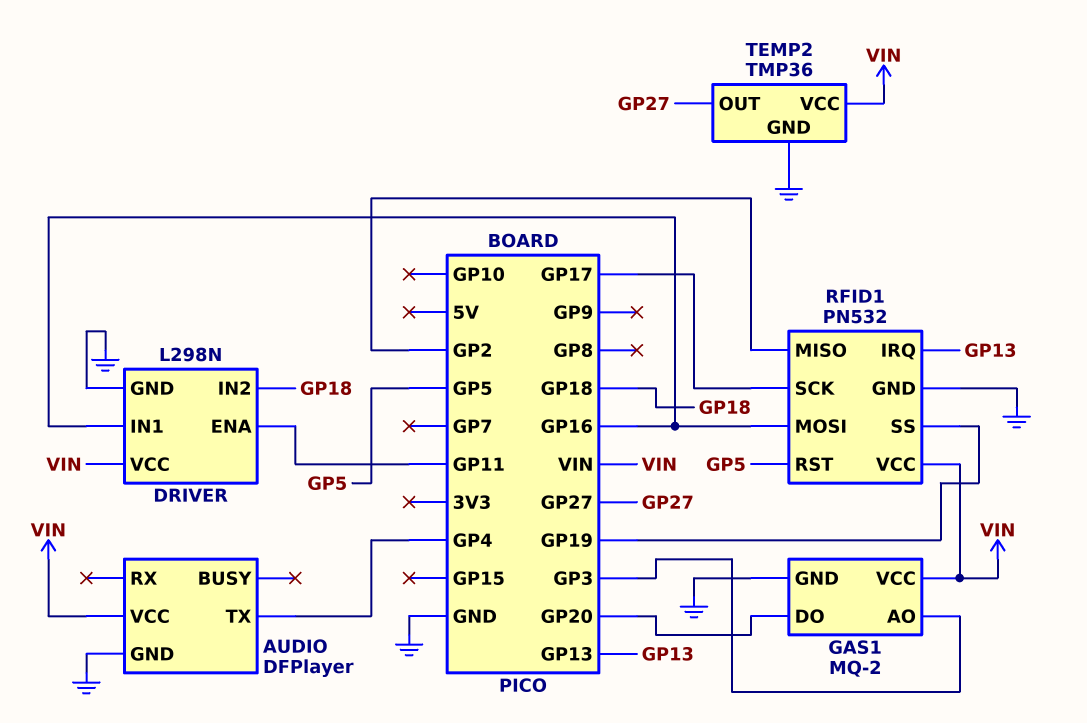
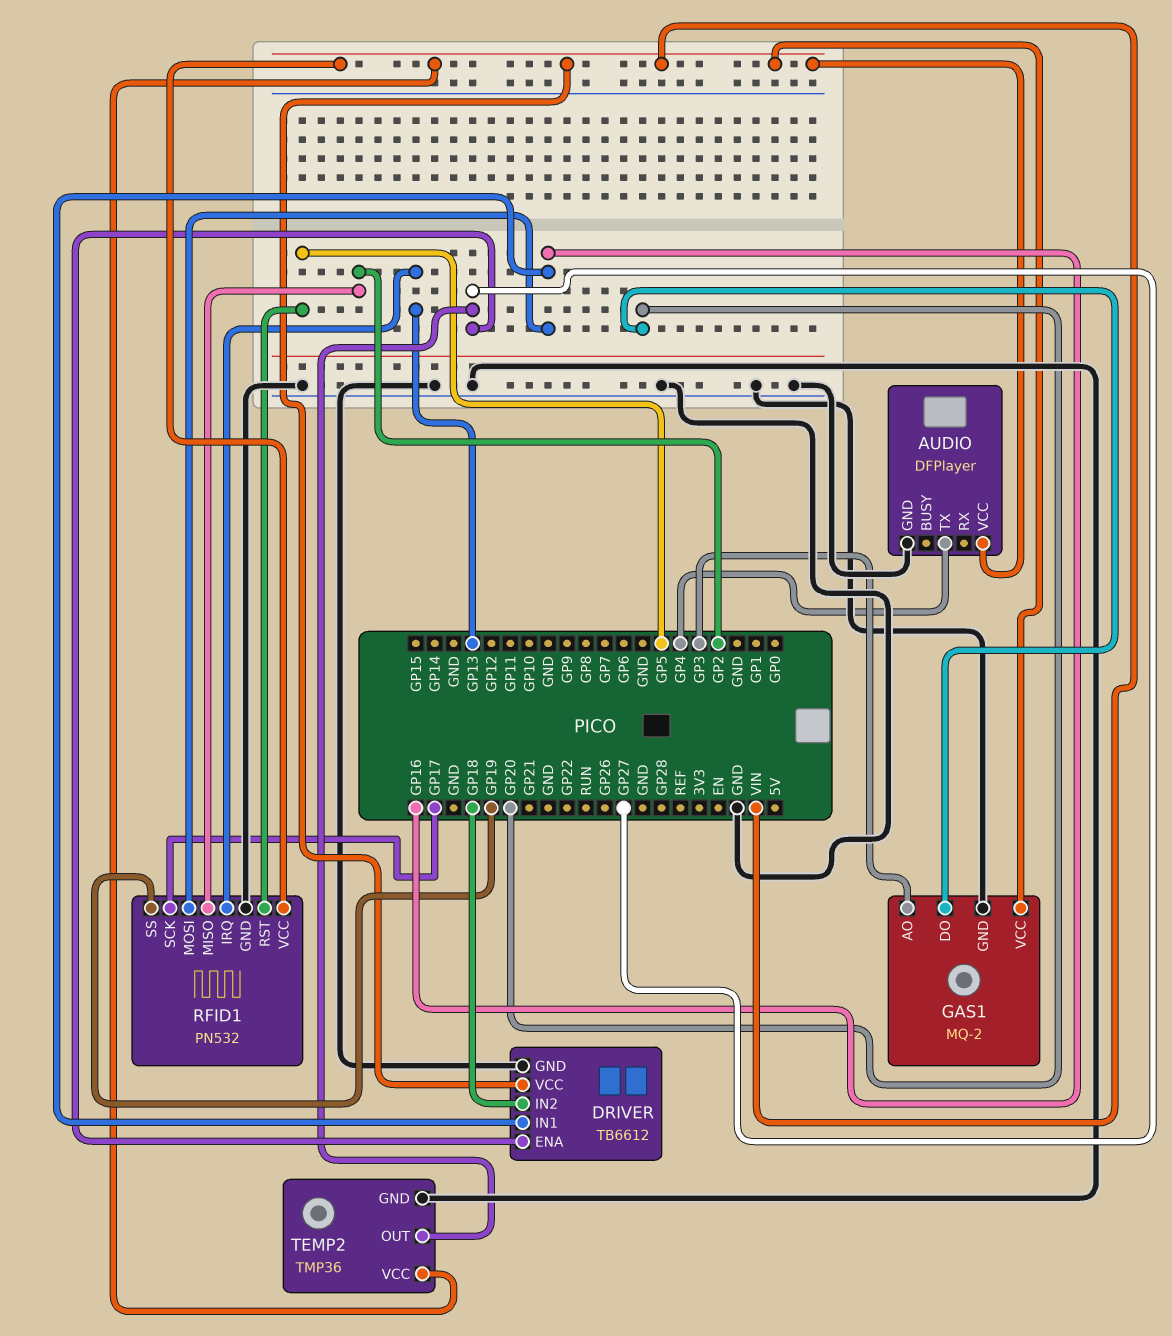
DRIVER: L298N -> TB6612
DRIVER pin ENA: GP11 -> GP27

